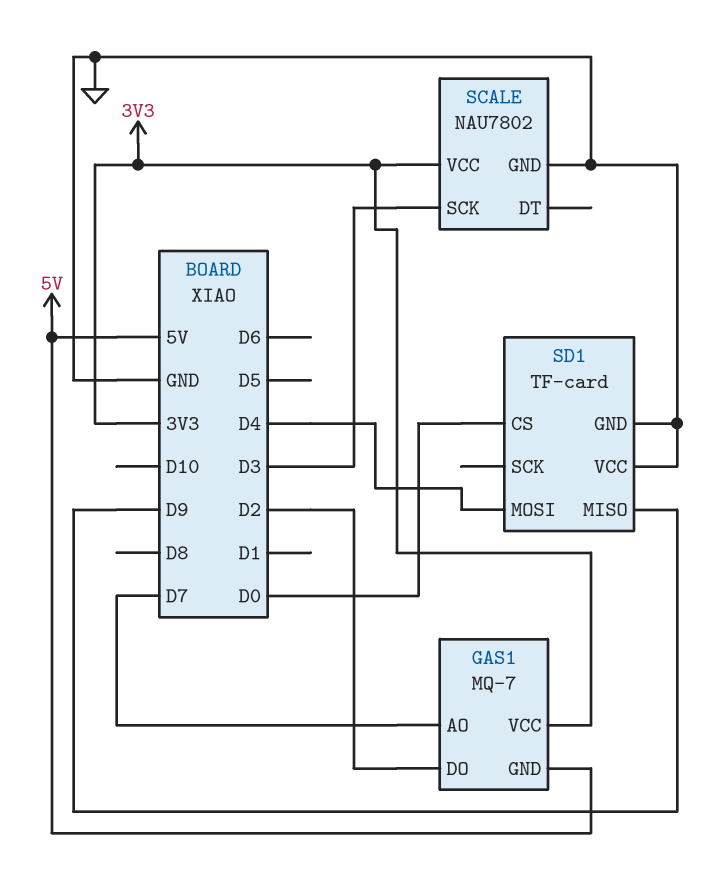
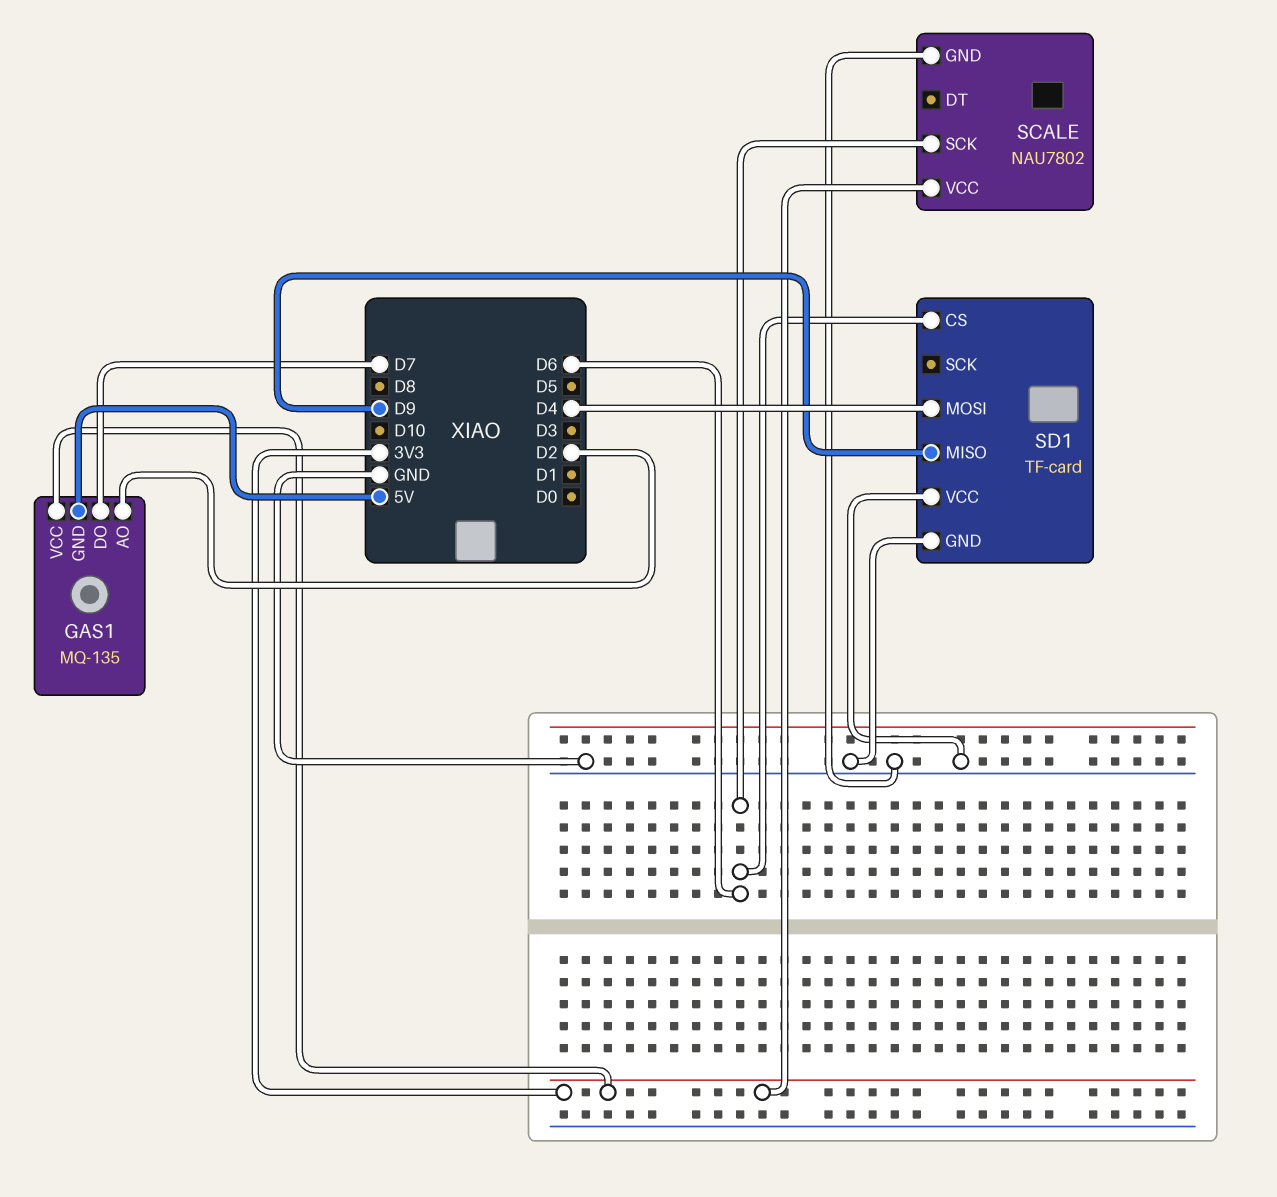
GAS1: MQ-7 -> MQ-135
GAS1 pin AO: D7 -> D2
GAS1 pin DO: D2 -> D7
SCALE pin SCK: D3 -> D6
SD1 pin CS: D0 -> D6

